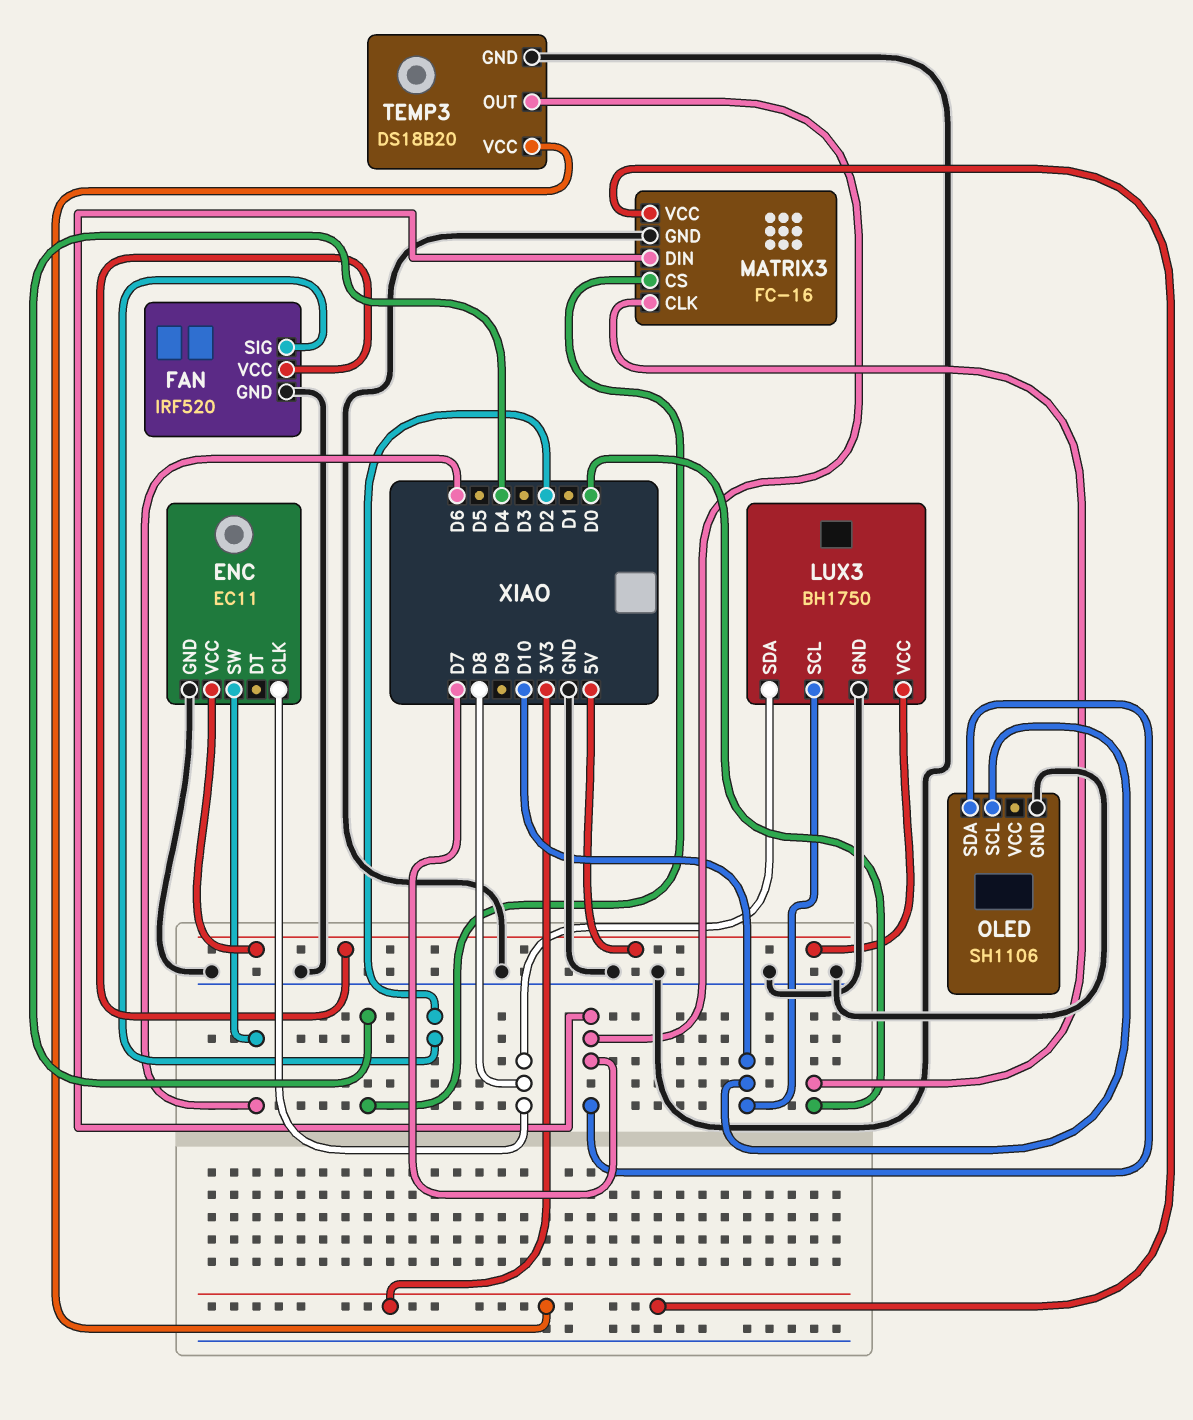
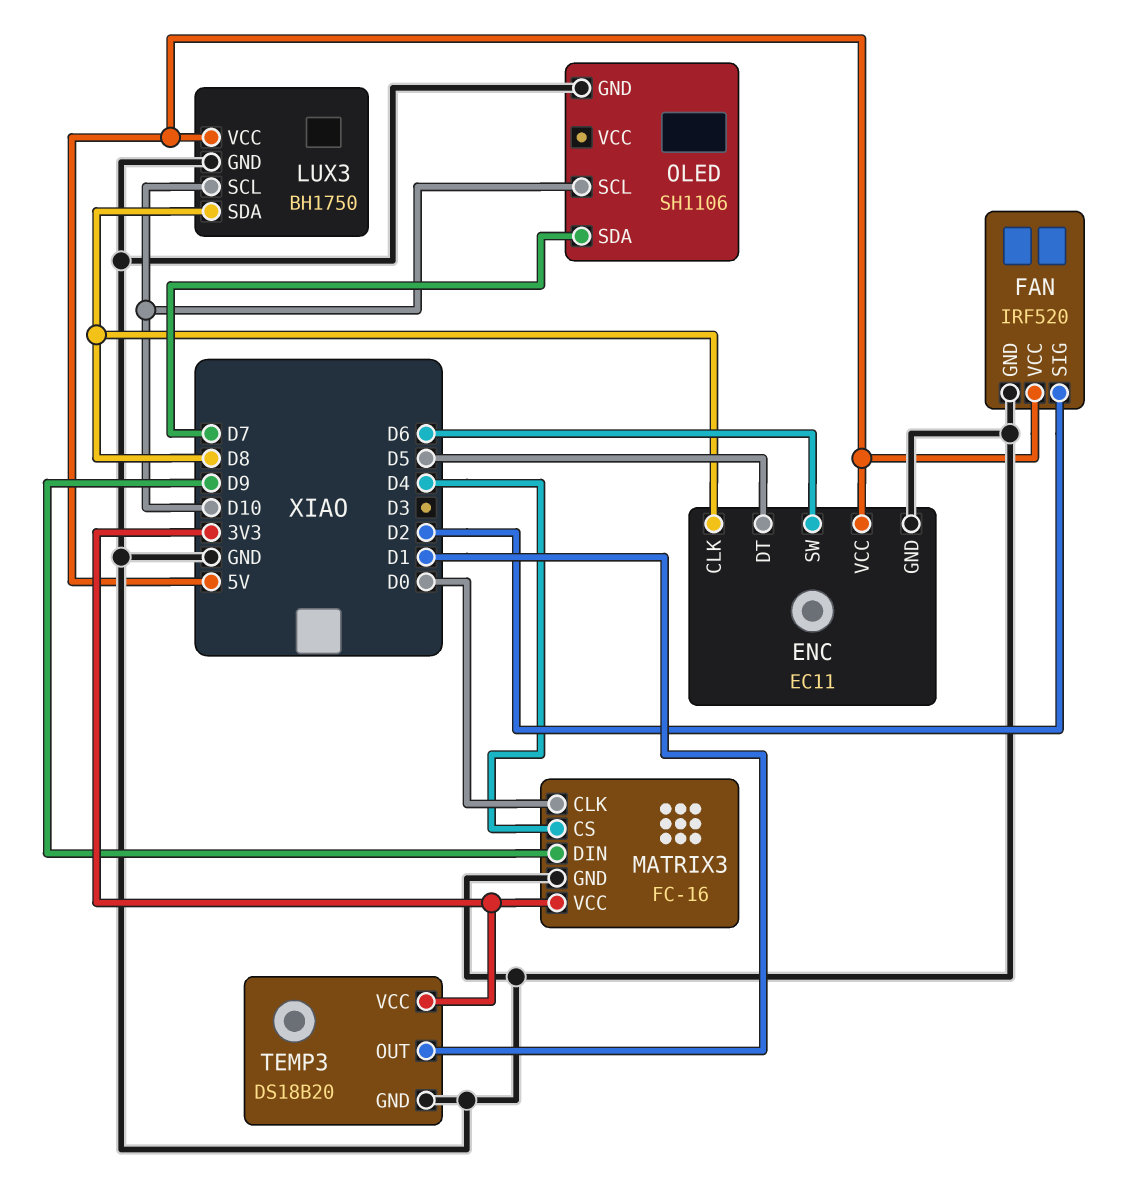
ENC pin DT: none -> D5
MATRIX3 pin DIN: D7 -> D9
TEMP3 pin OUT: D7 -> D1

